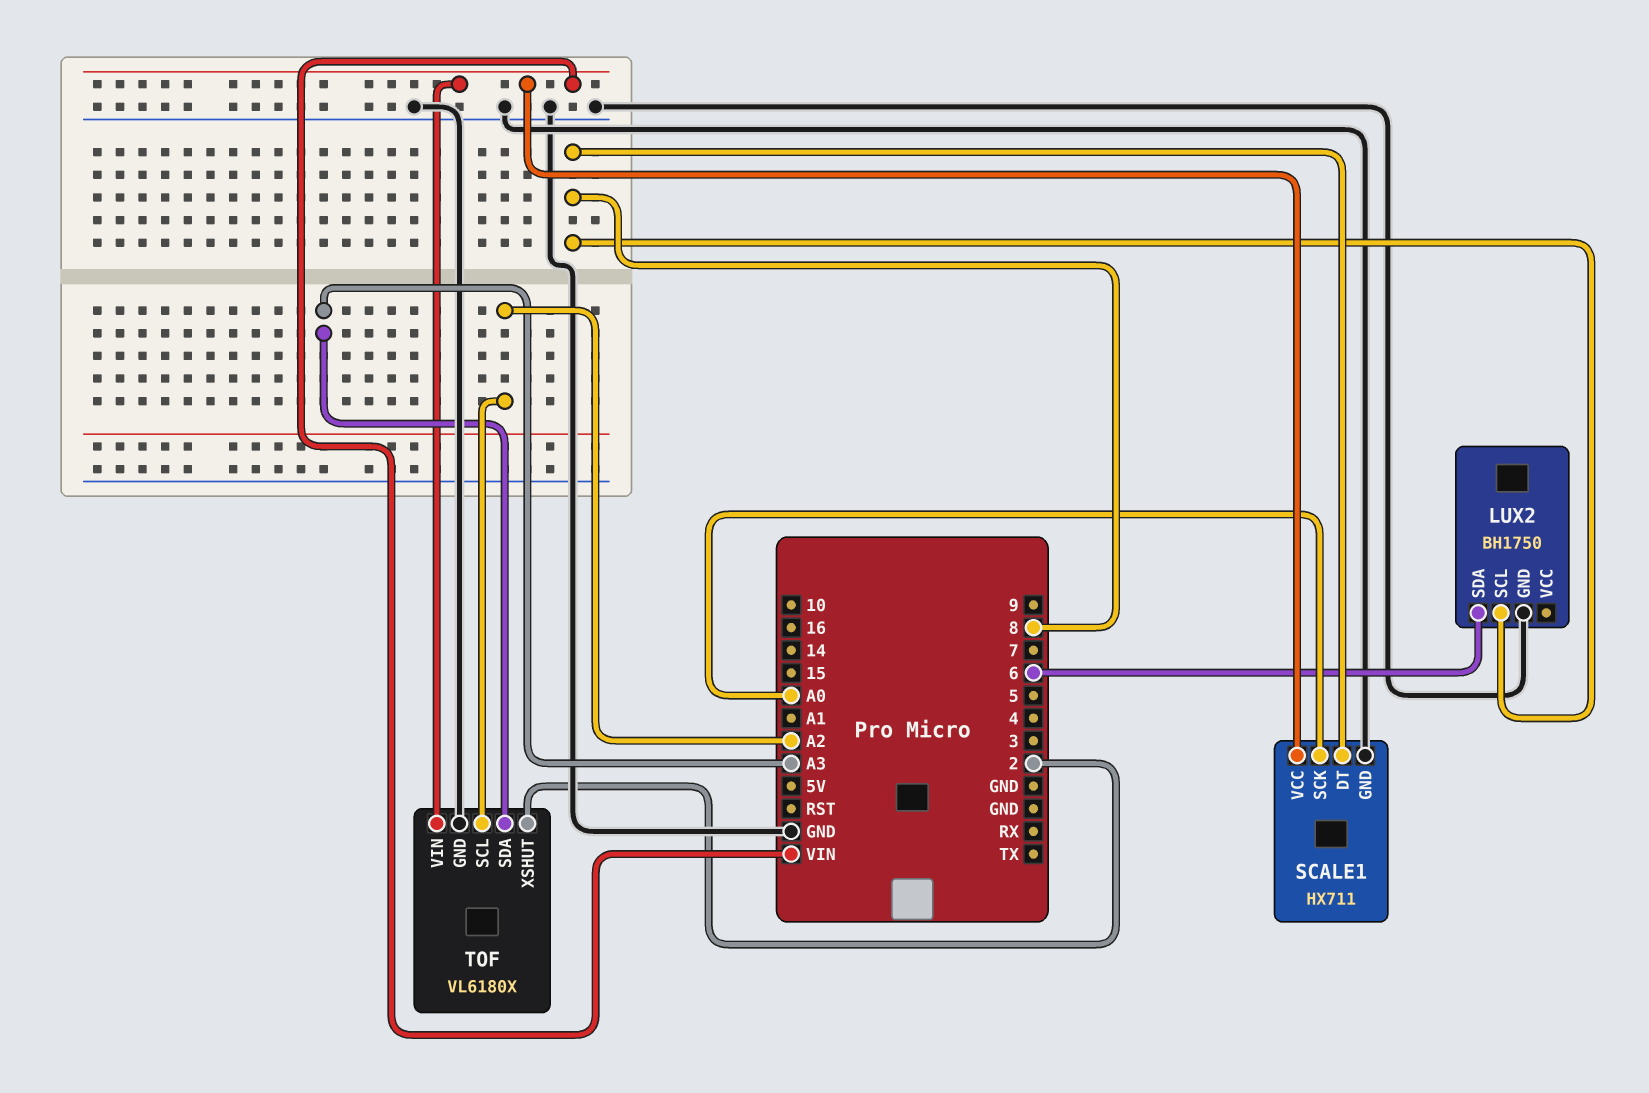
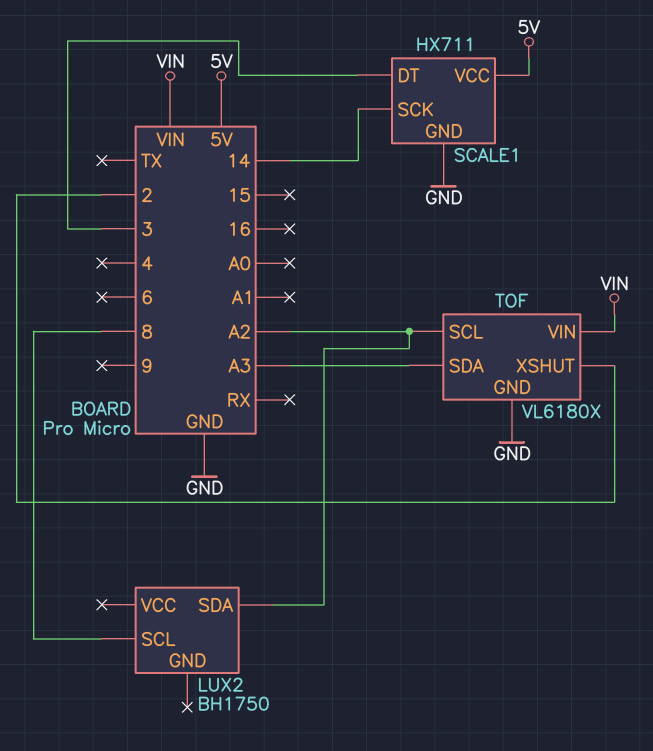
LUX2 pin GND: GND -> none
LUX2 pin SDA: 6 -> A2
SCALE1 pin DT: 8 -> 3
SCALE1 pin SCK: A0 -> 14
SCALE1 pin VCC: VIN -> 5V

